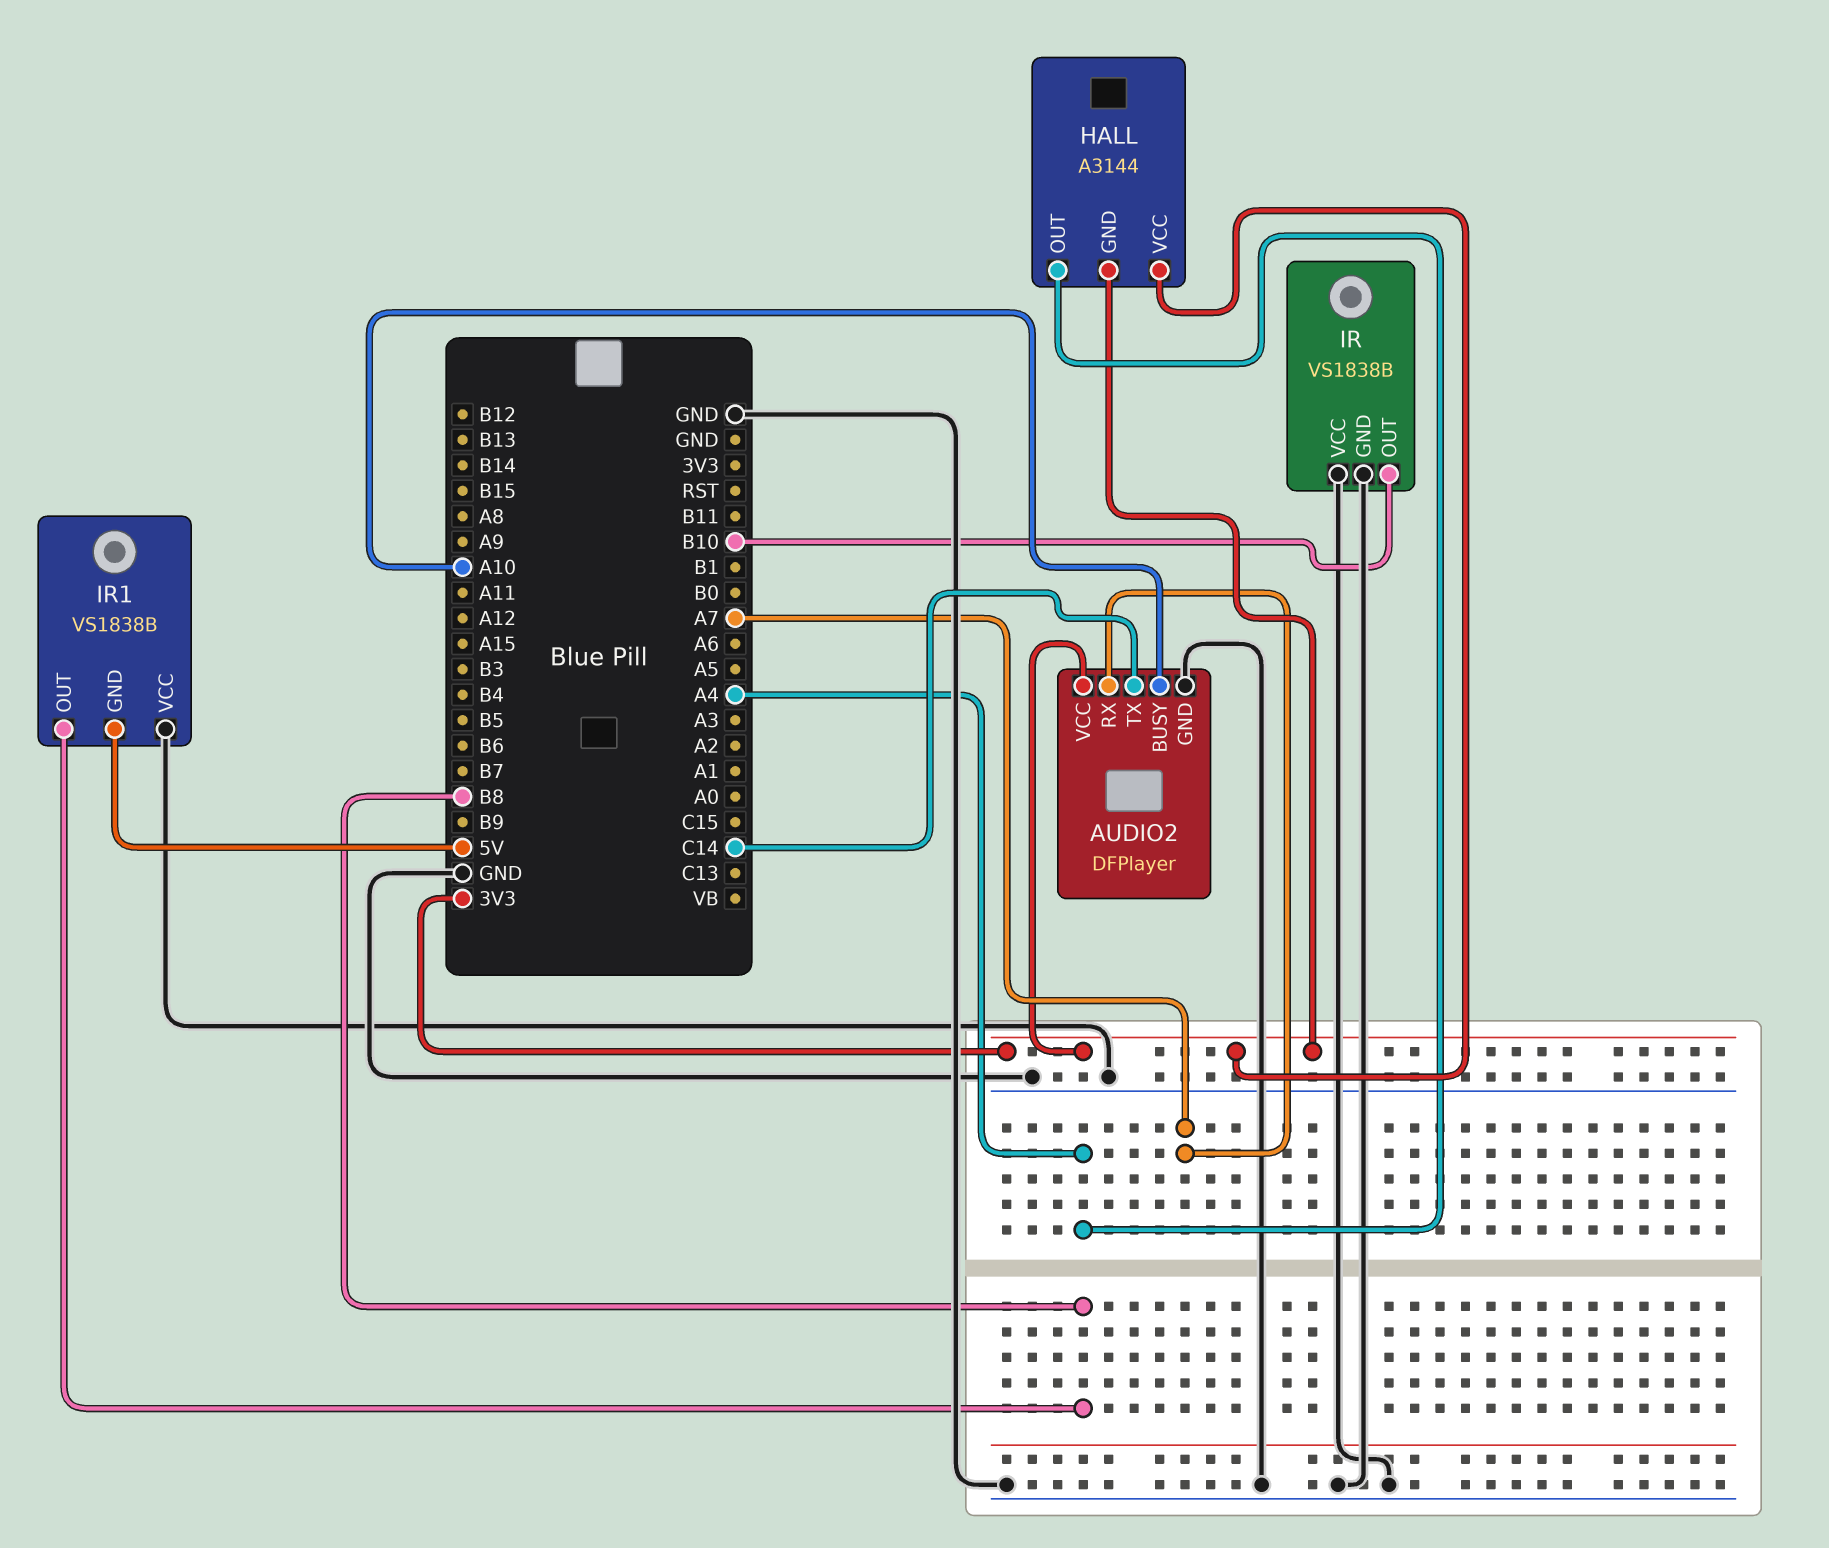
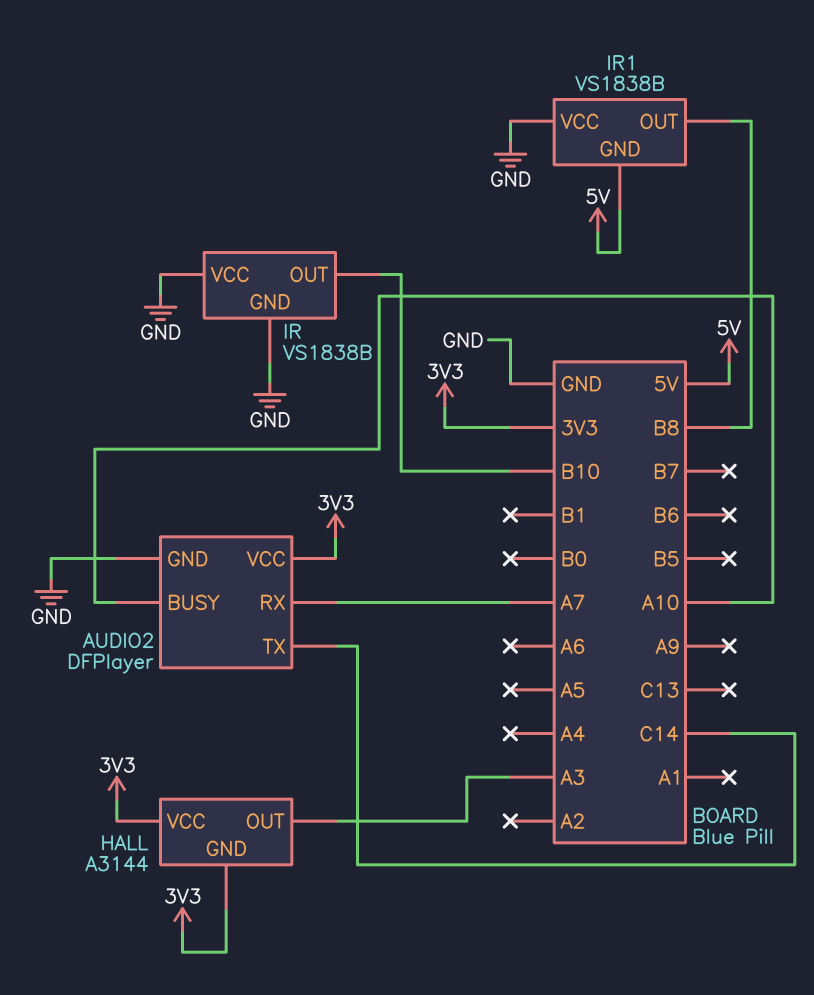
HALL pin OUT: A4 -> A3

